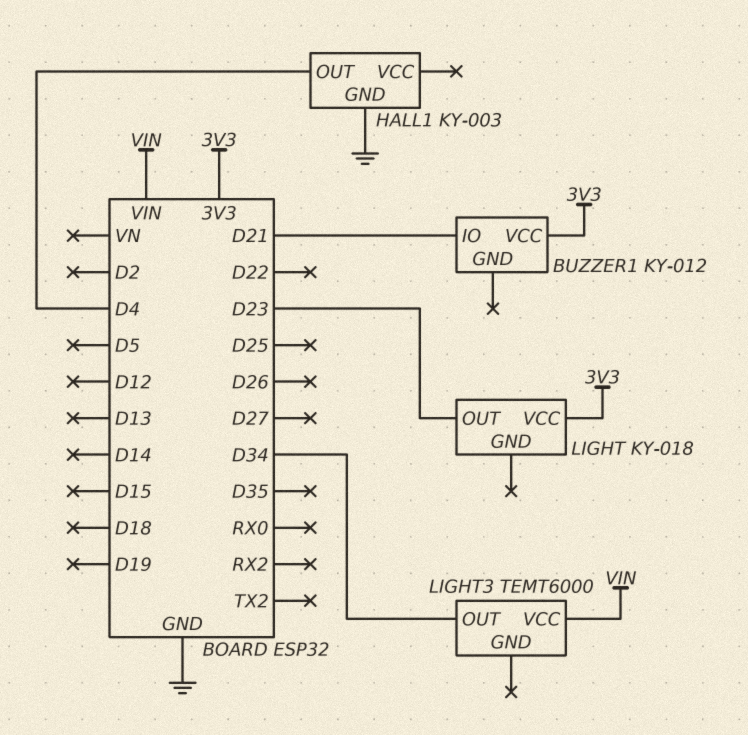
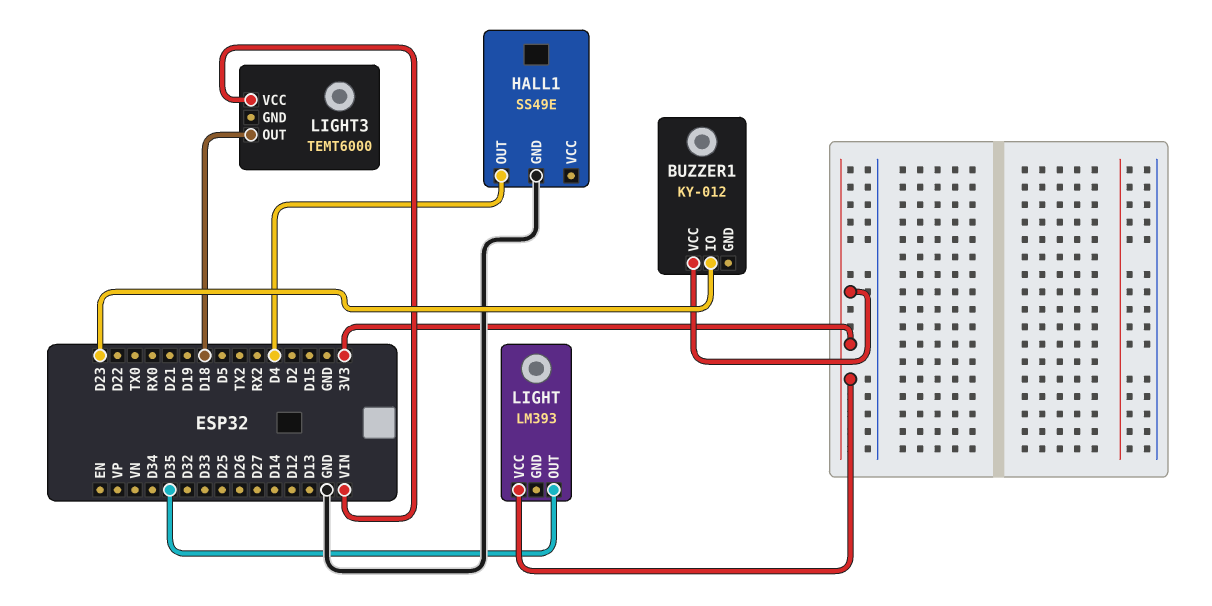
BUZZER1 pin IO: D21 -> D23
HALL1: KY-003 -> SS49E
LIGHT: KY-018 -> LM393
LIGHT pin OUT: D23 -> D35
LIGHT3 pin OUT: D34 -> D18

